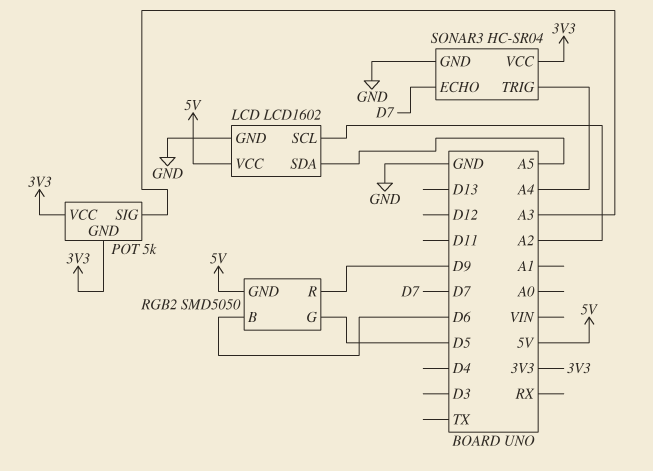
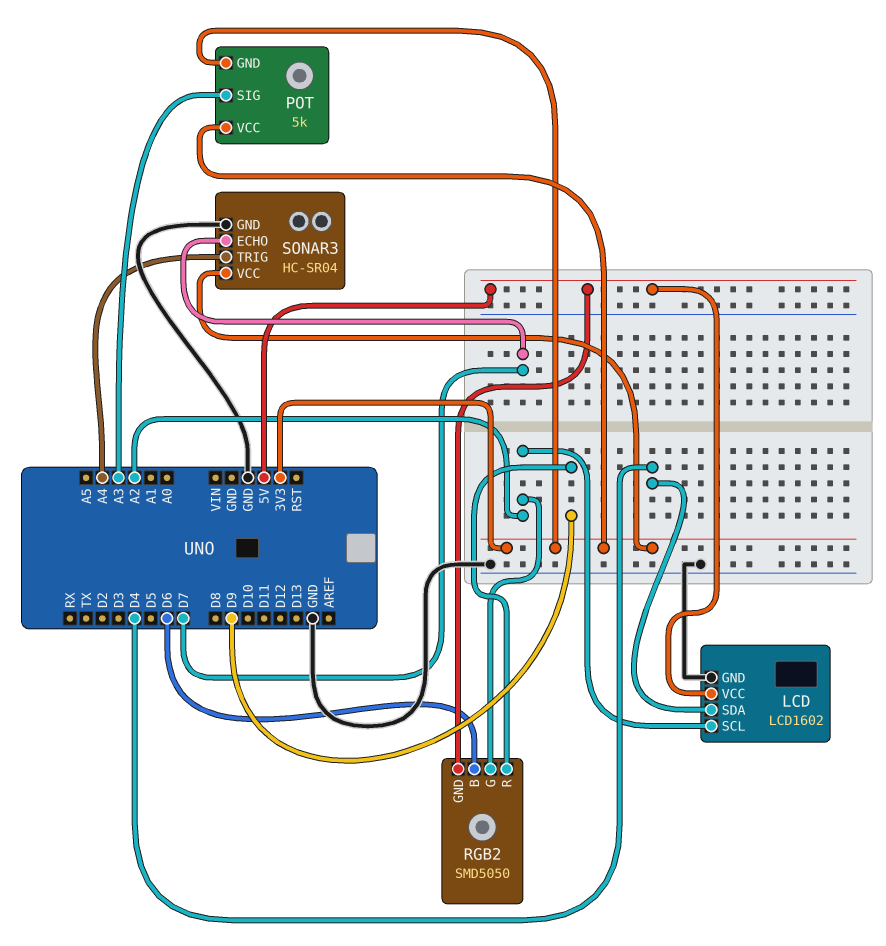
LCD pin SDA: A5 -> D4
RGB2 pin G: D5 -> A2

